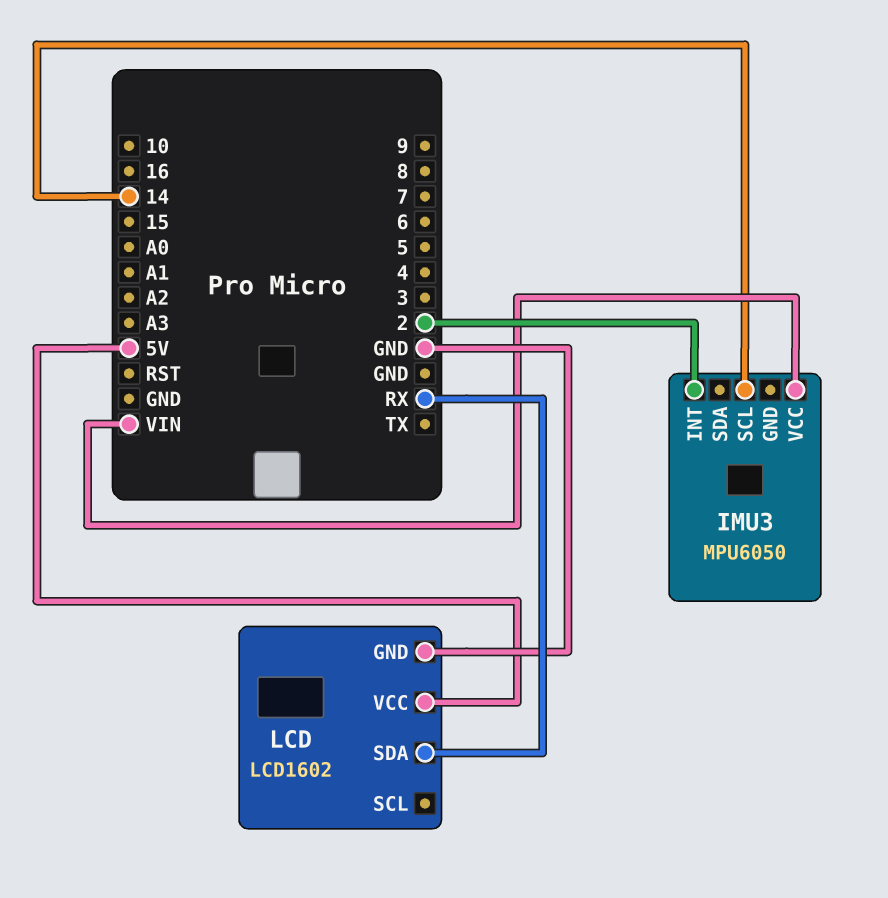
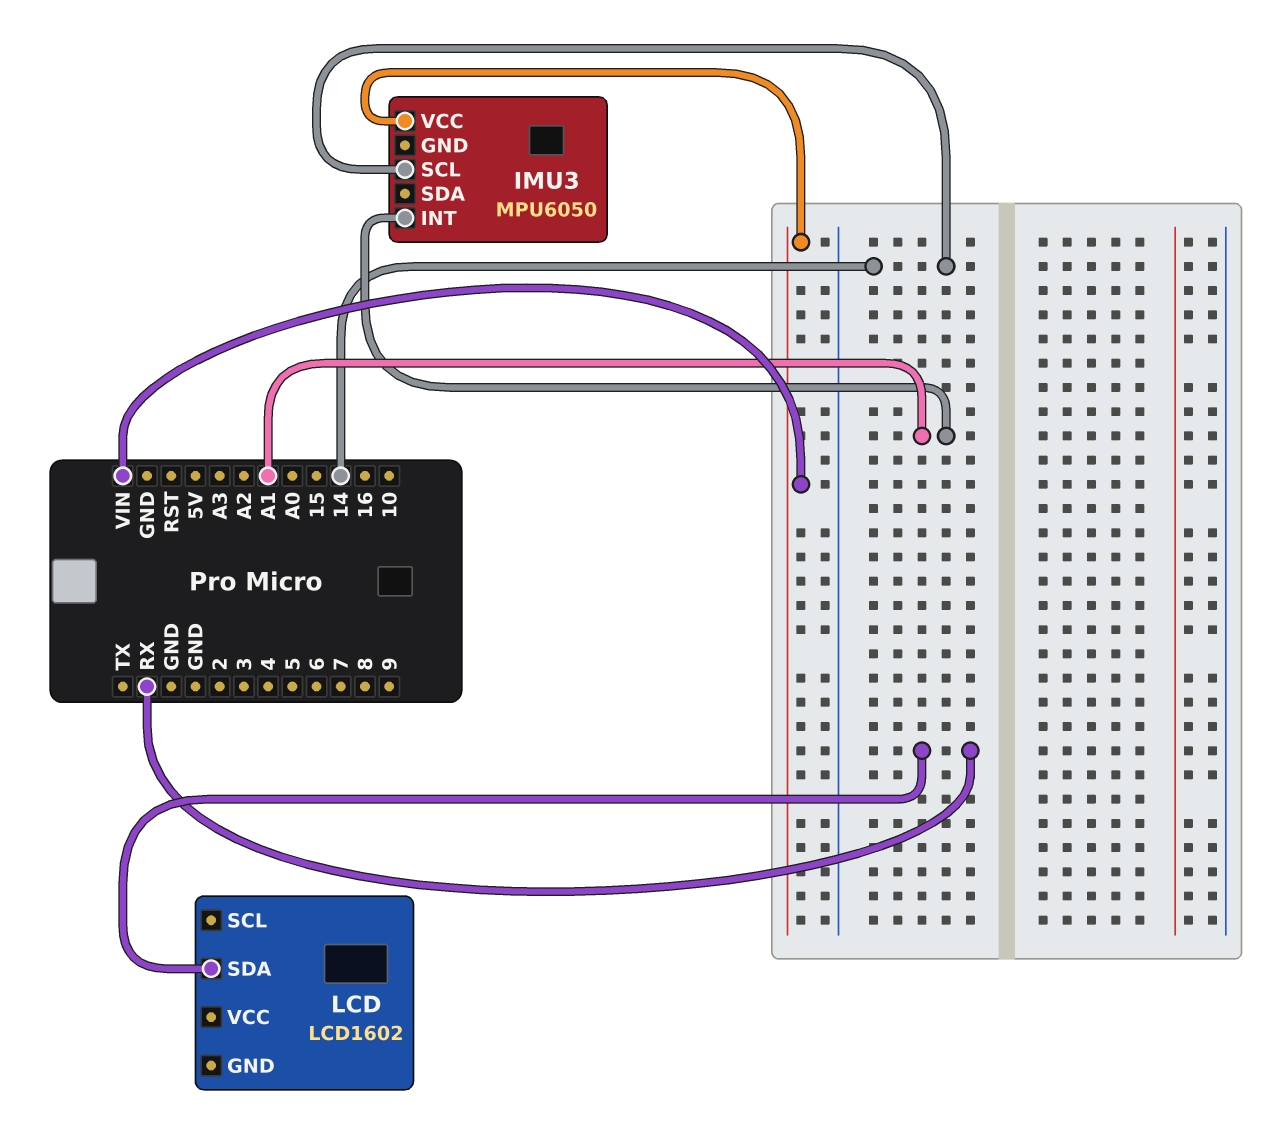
IMU3 pin INT: 2 -> A1
LCD pin GND: GND -> none
LCD pin VCC: 5V -> none

